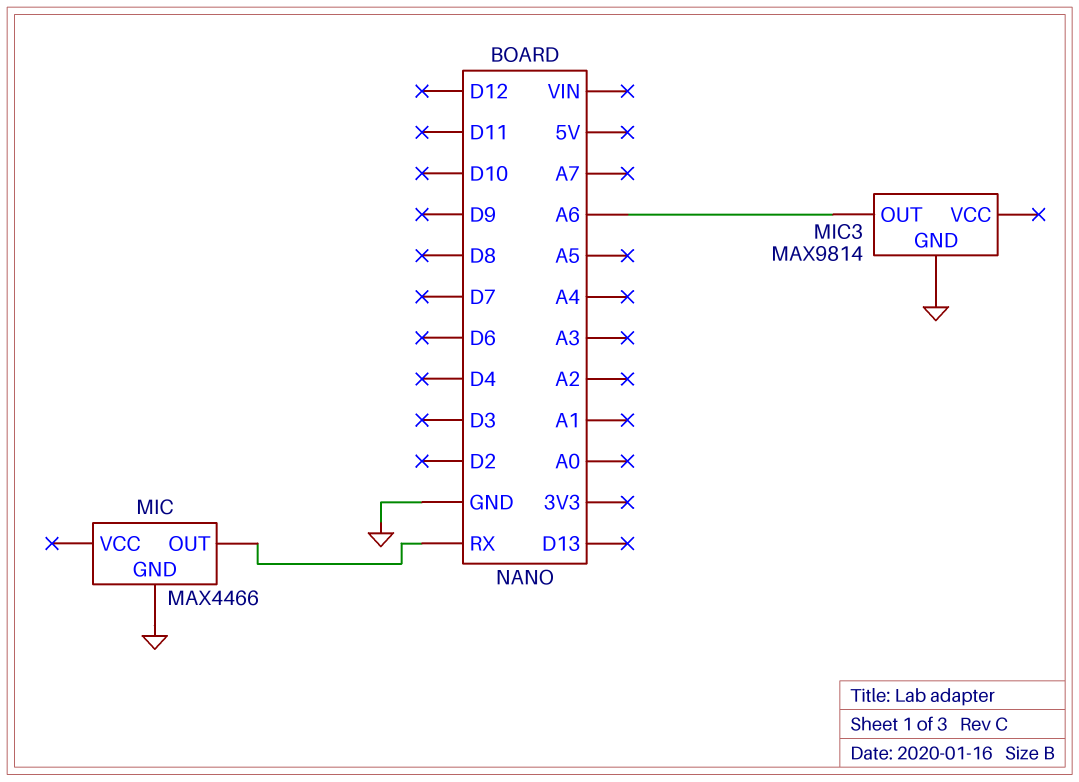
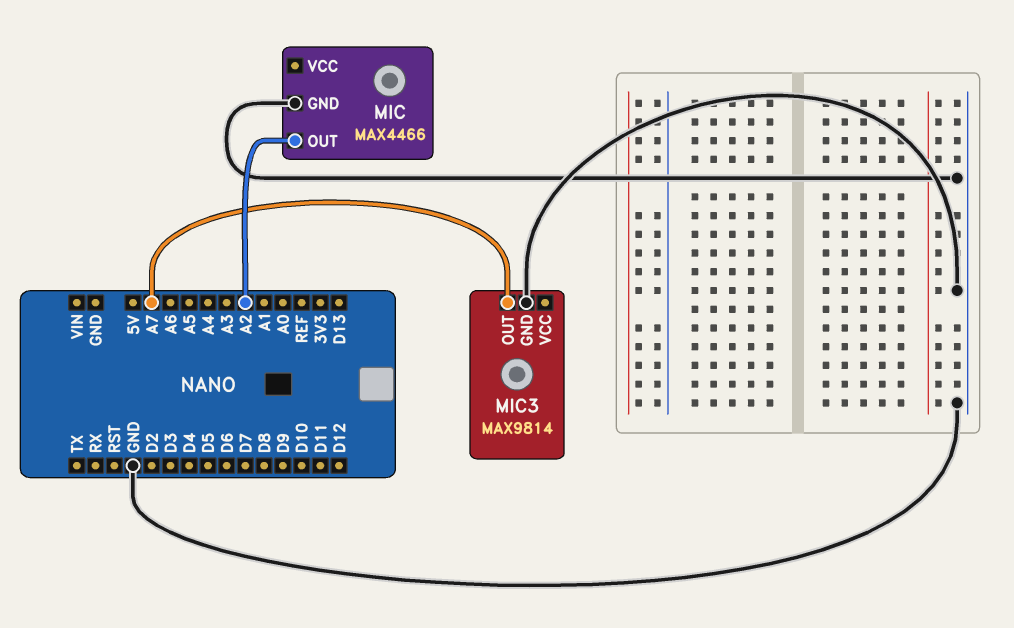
MIC pin OUT: RX -> A2
MIC3 pin OUT: A6 -> A7

